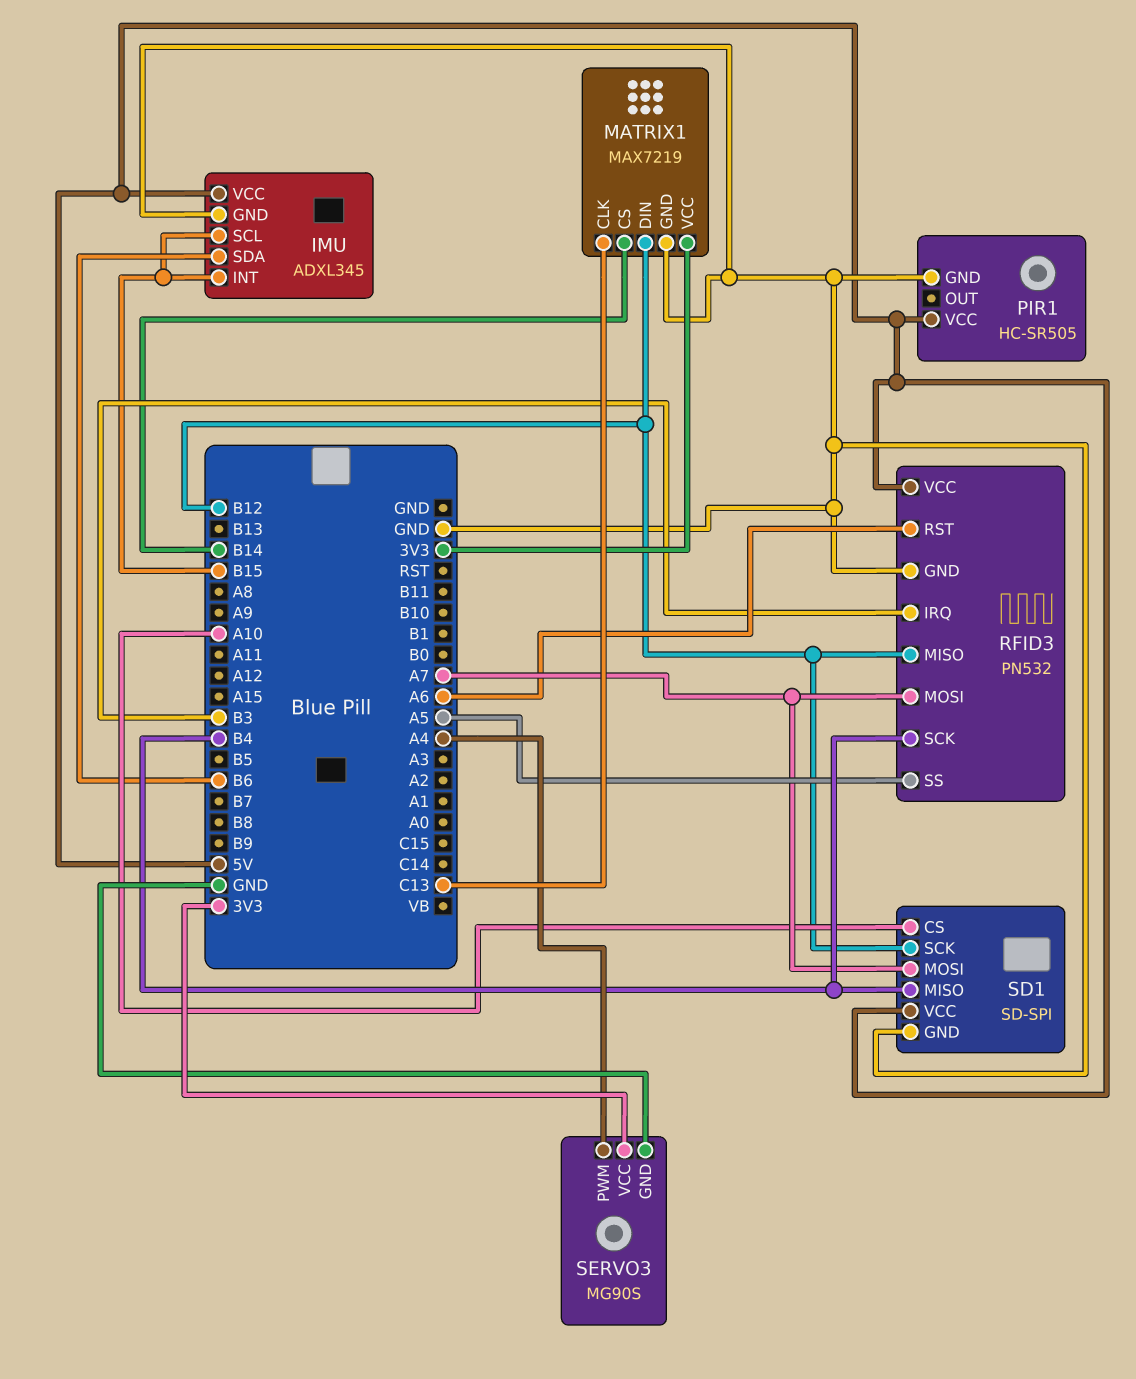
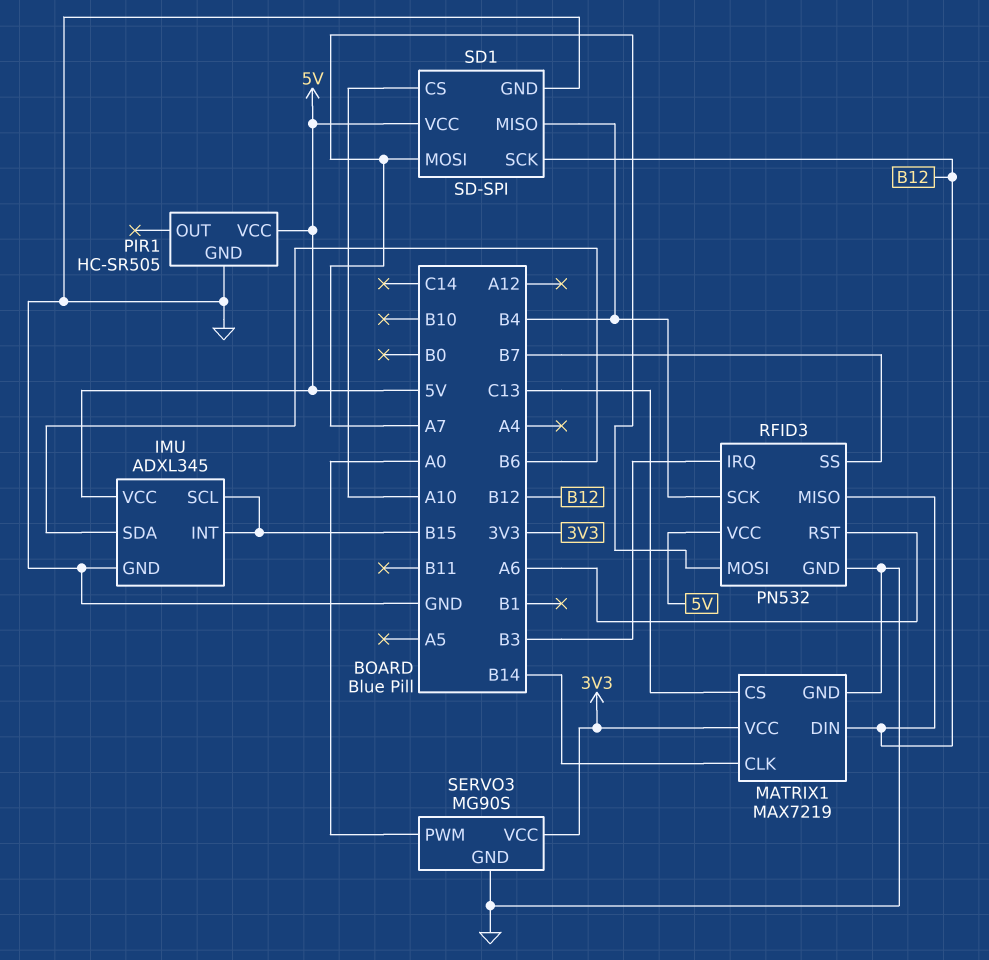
MATRIX1 pin CLK: C13 -> B14
MATRIX1 pin CS: B14 -> C13
RFID3 pin SS: A5 -> B7
SERVO3 pin PWM: A4 -> A0

